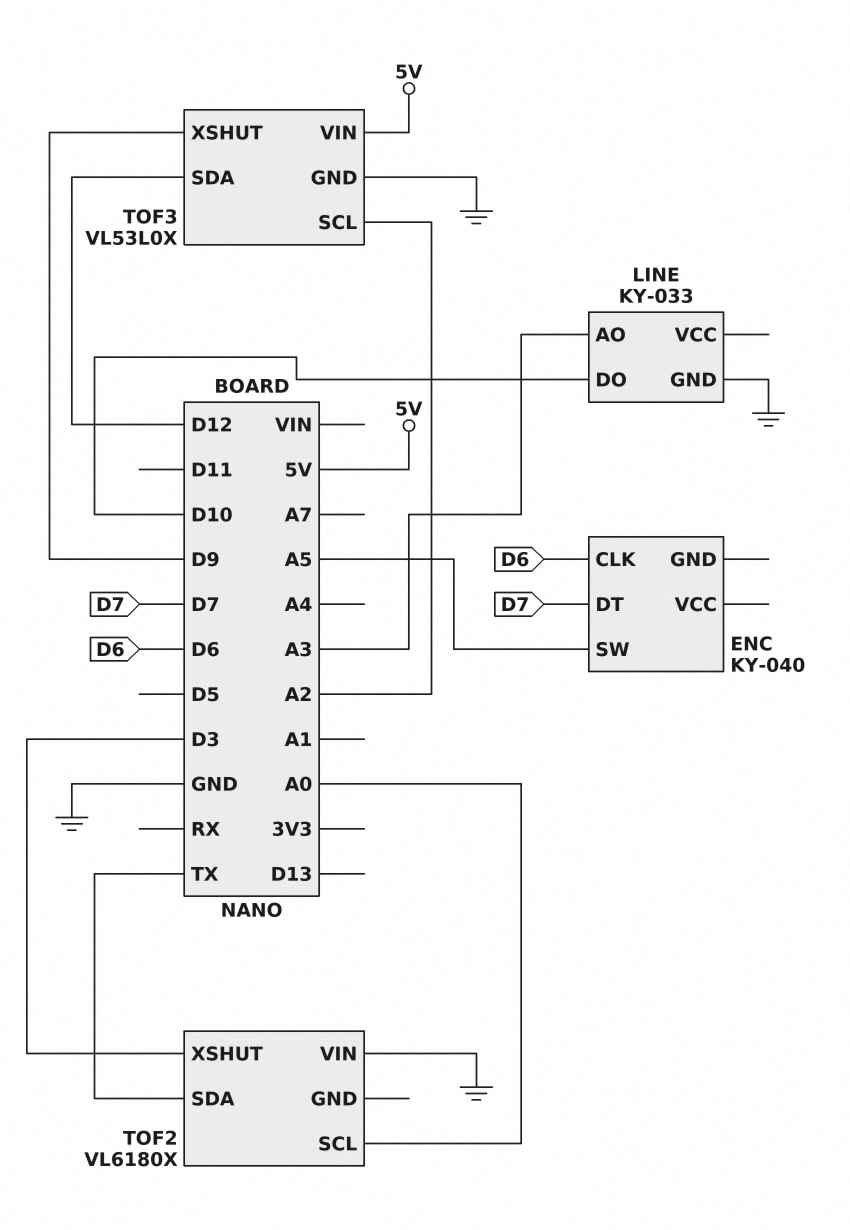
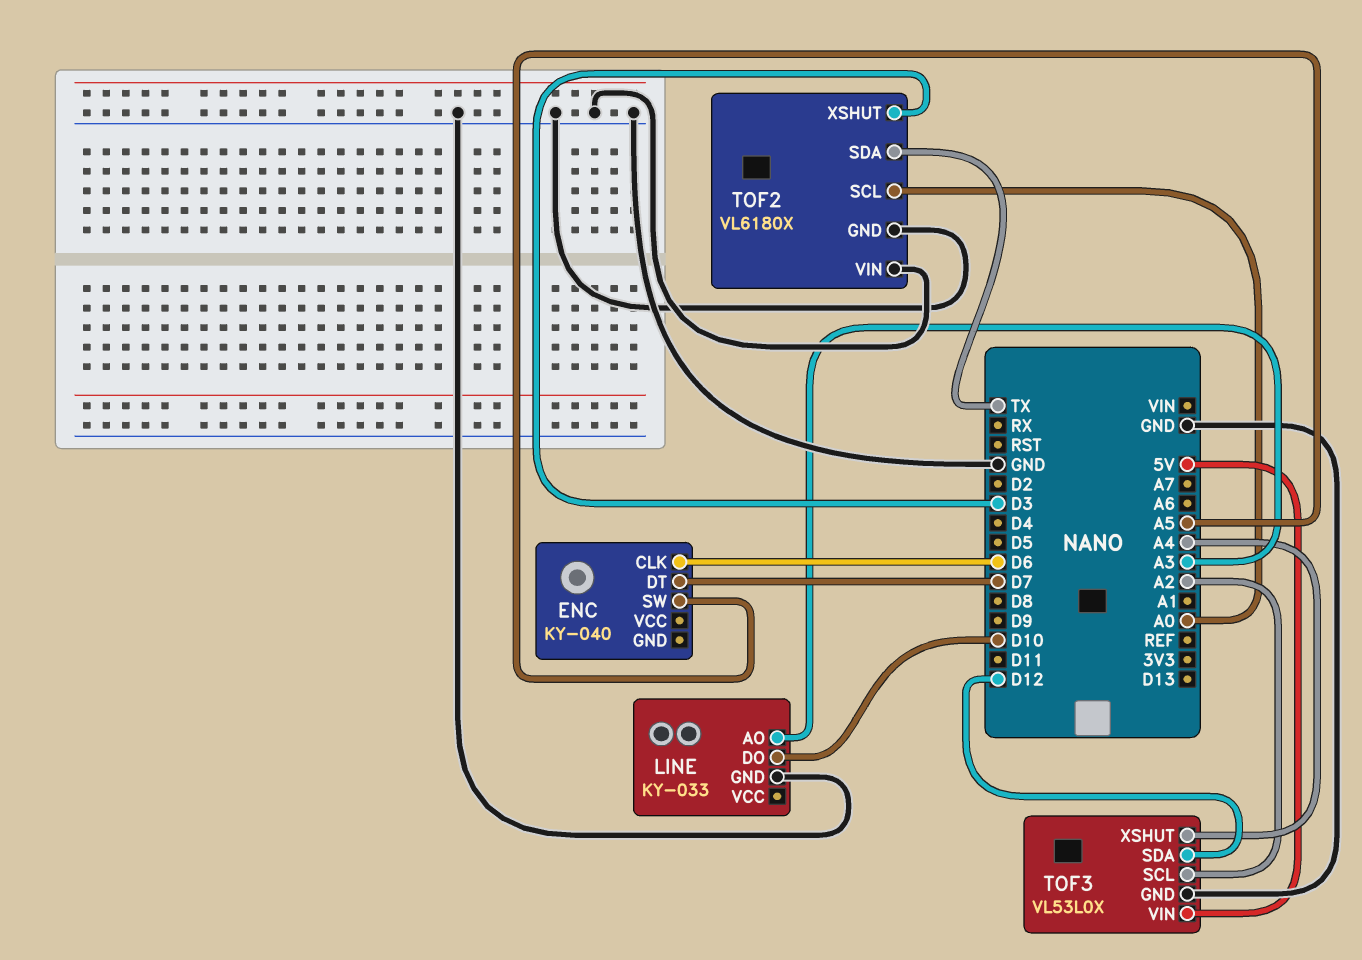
TOF2 pin GND: none -> GND
TOF3 pin XSHUT: D9 -> A4

